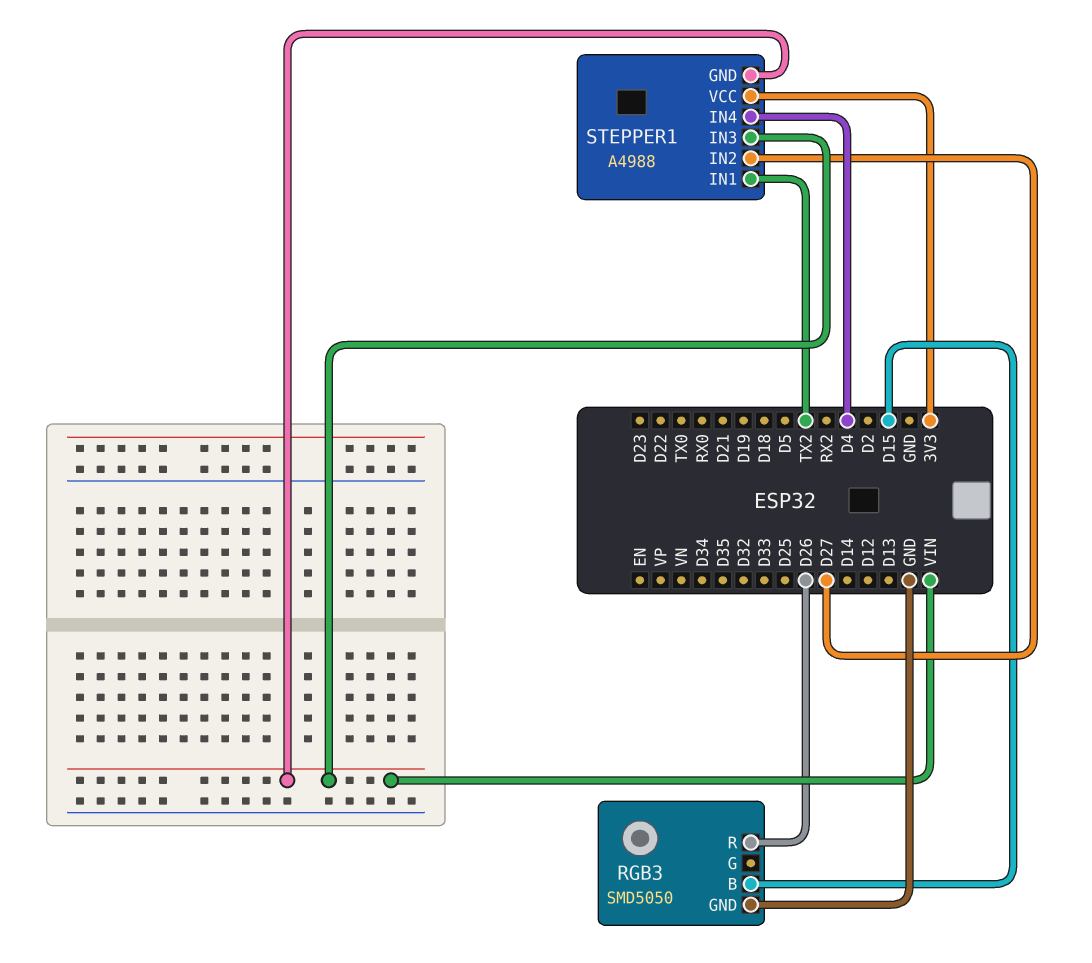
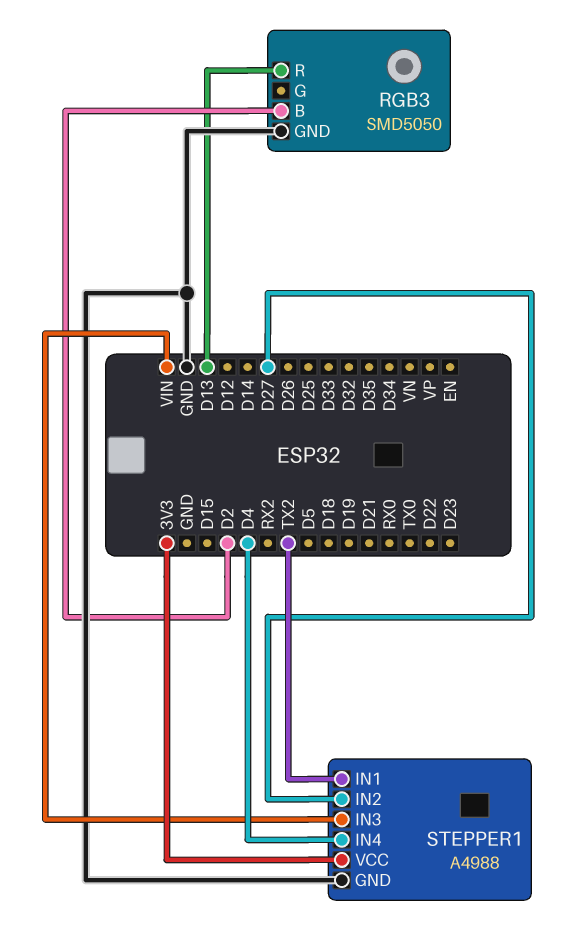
RGB3 pin B: D15 -> D2
RGB3 pin R: D26 -> D13
STEPPER1 pin GND: VIN -> GND

